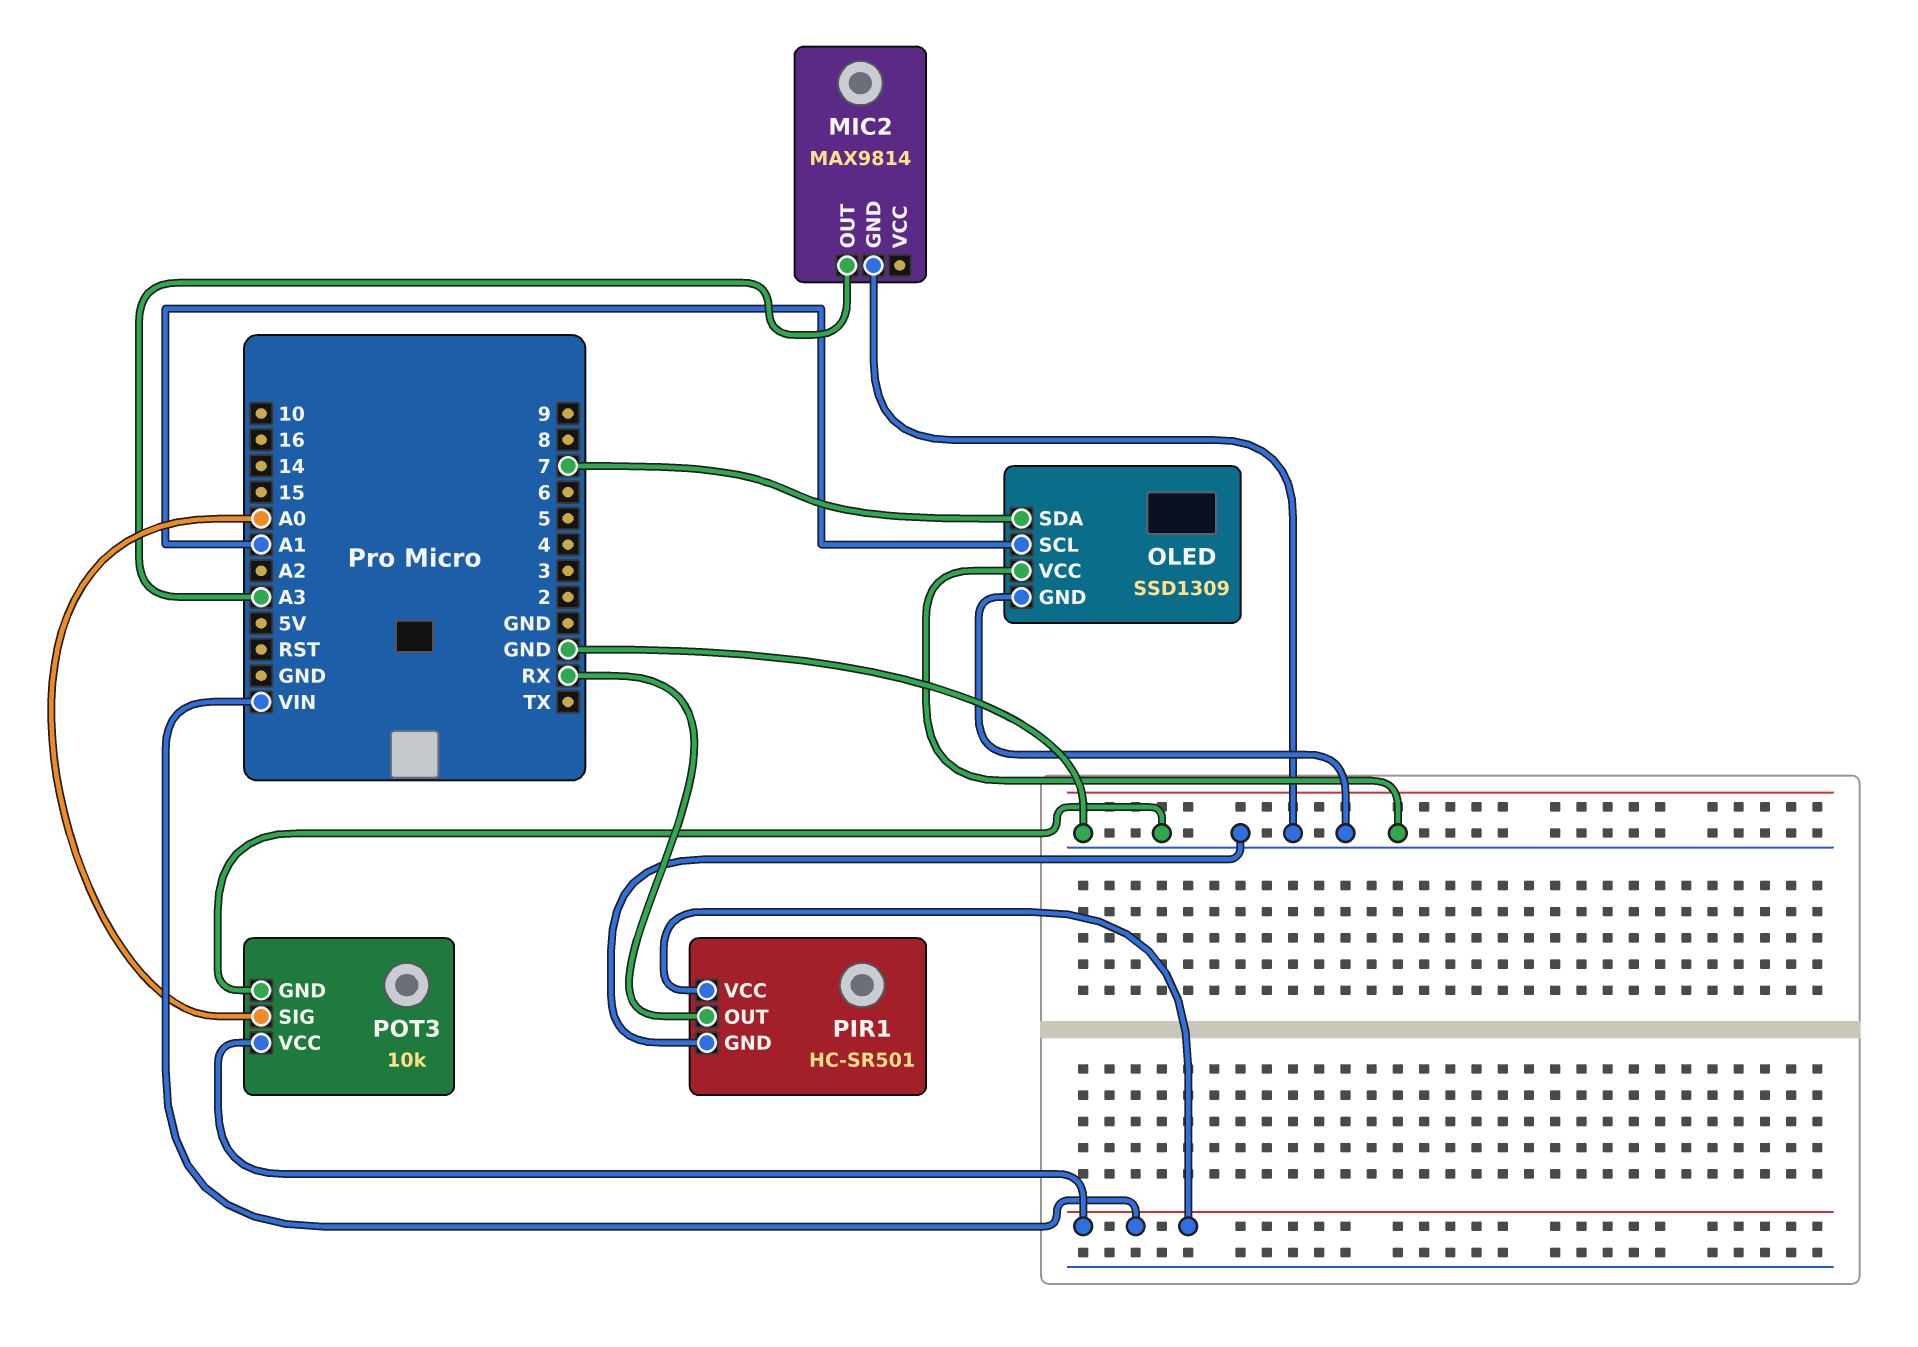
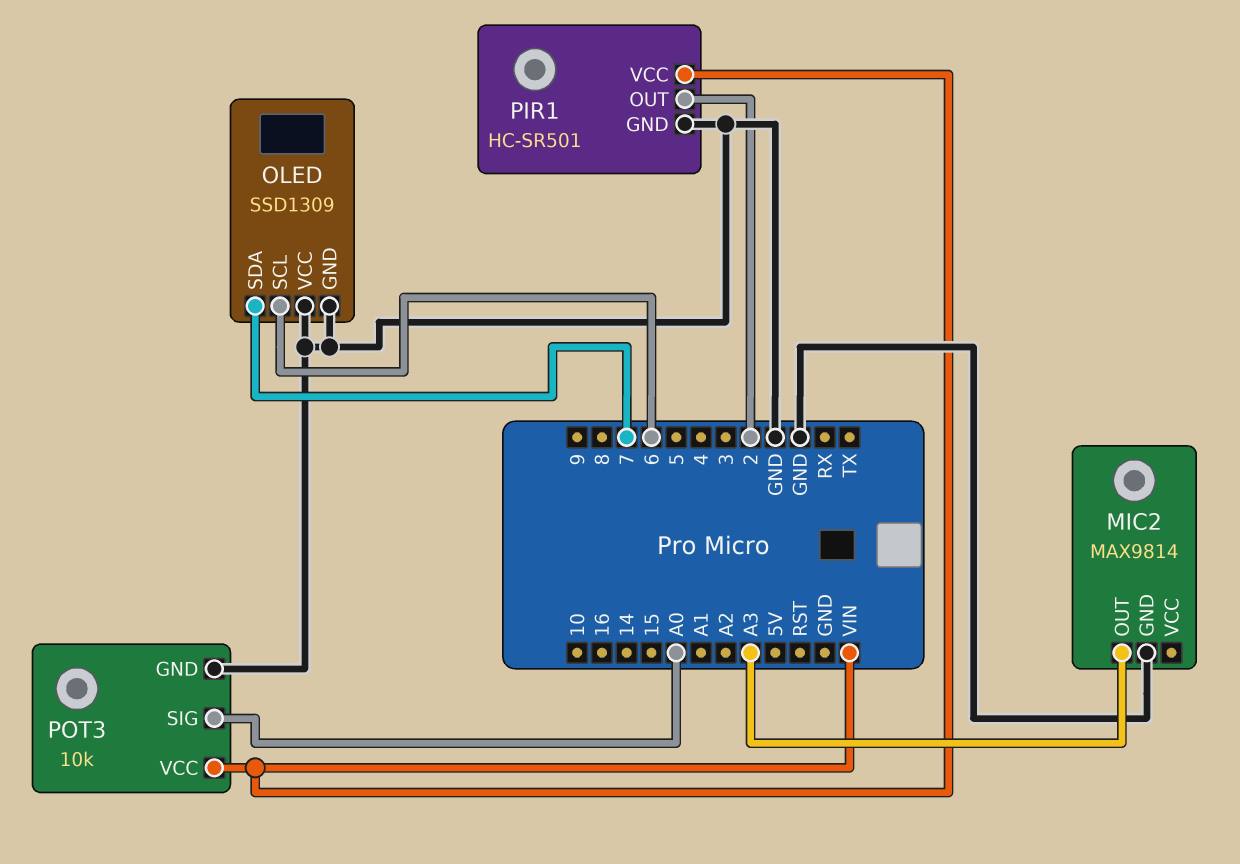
OLED pin SCL: A1 -> 6
PIR1 pin OUT: RX -> 2

